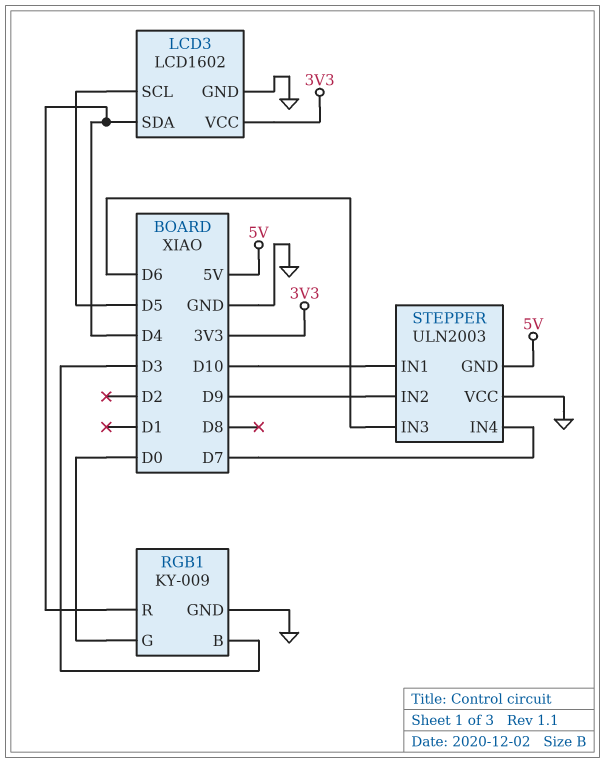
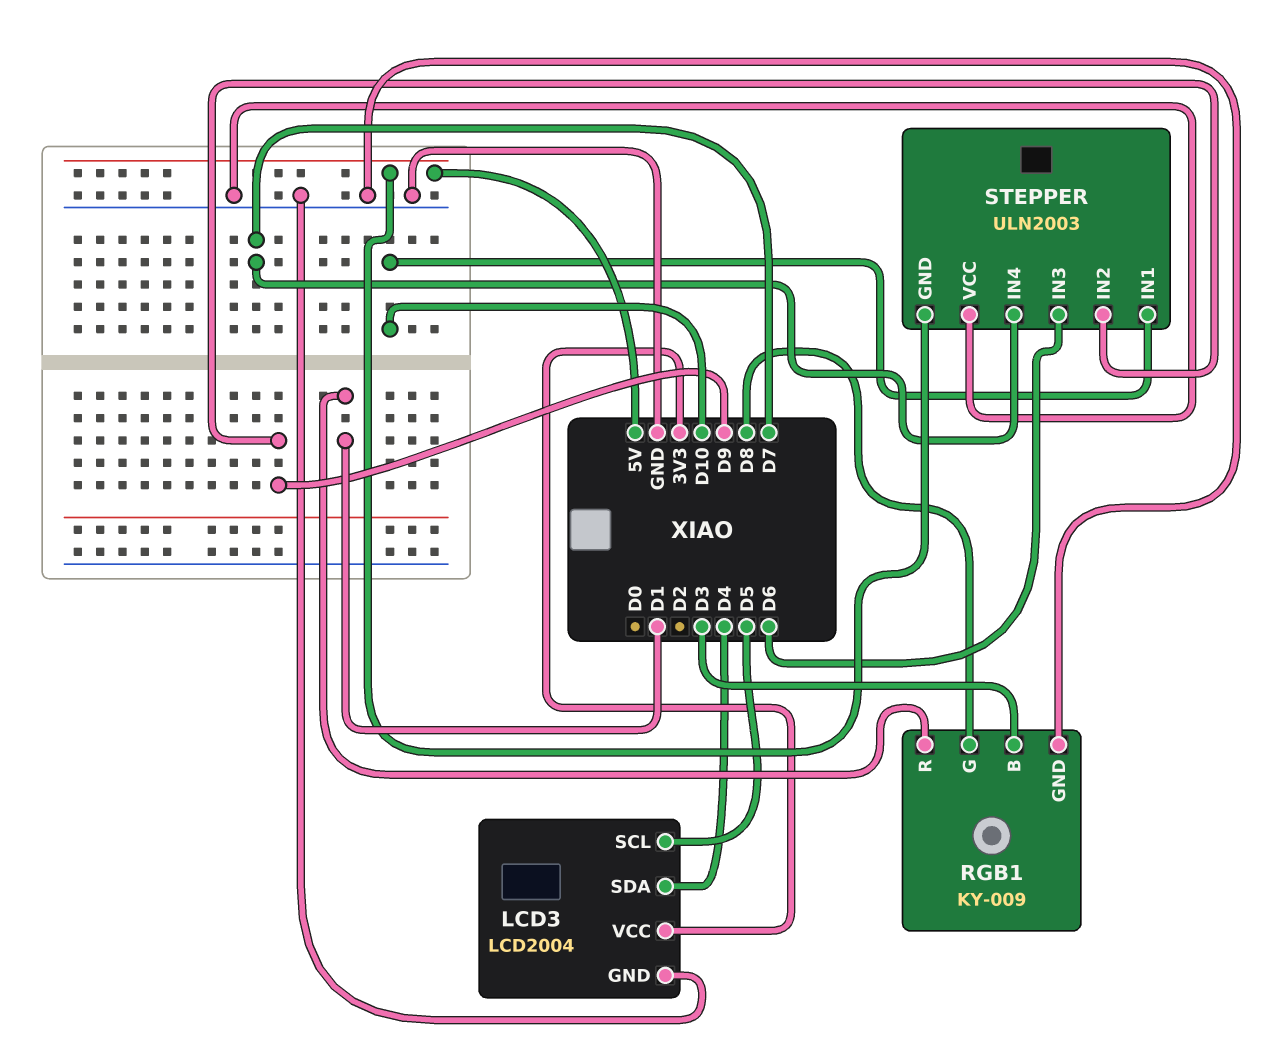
LCD3: LCD1602 -> LCD2004
RGB1 pin G: D0 -> D8
RGB1 pin R: D4 -> D1

